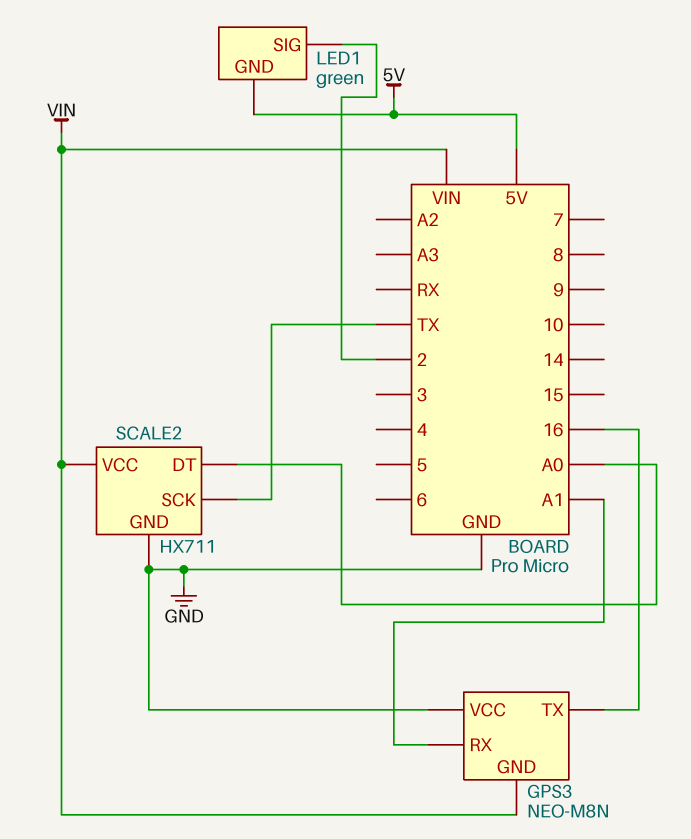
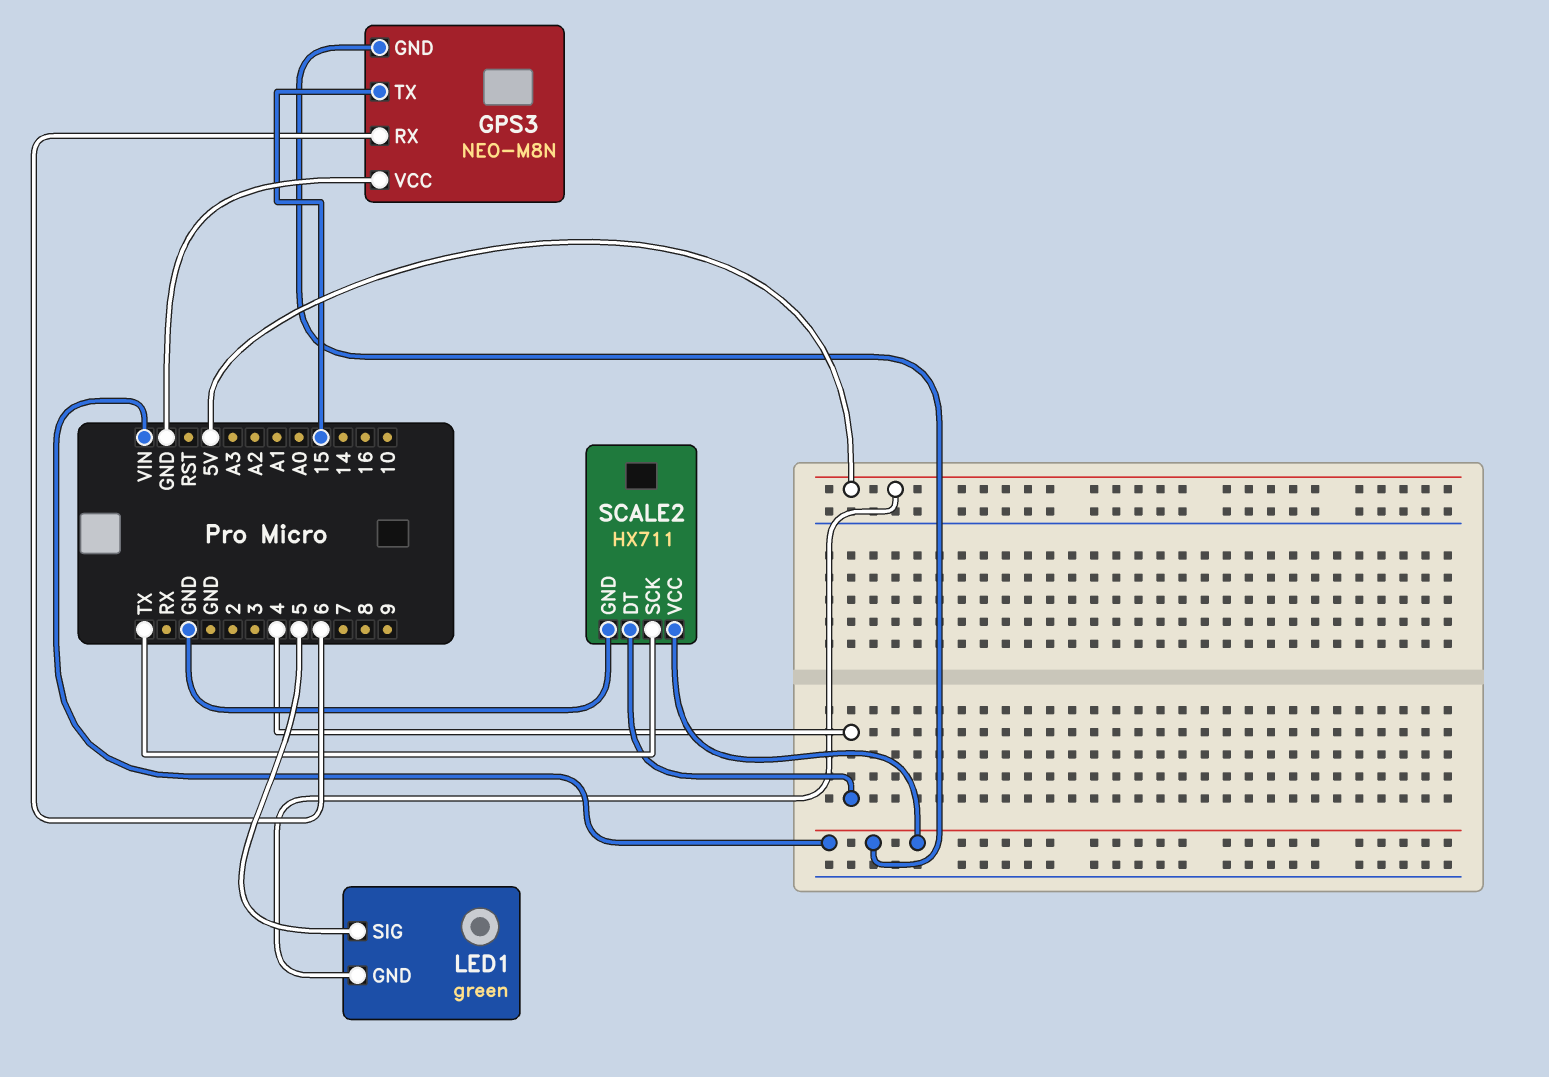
GPS3 pin RX: A1 -> 6
GPS3 pin TX: 16 -> 15
LED1 pin SIG: 2 -> 5
SCALE2 pin DT: A0 -> 4

